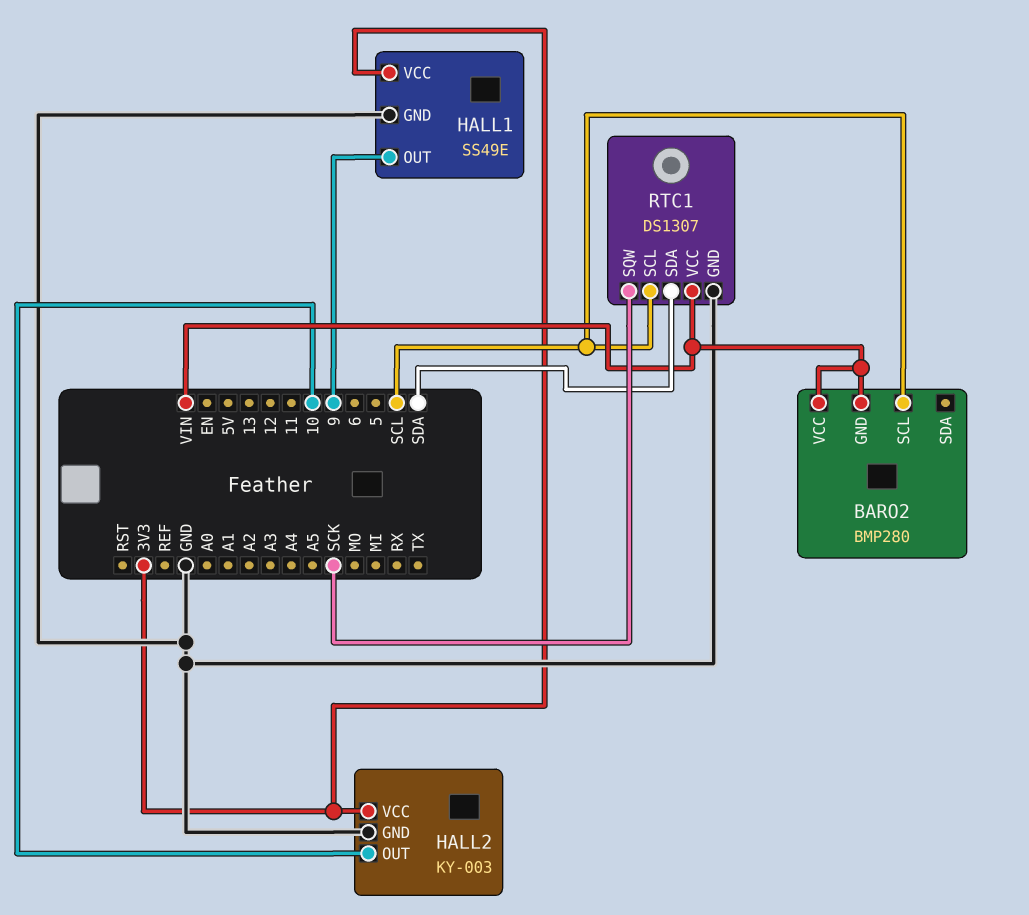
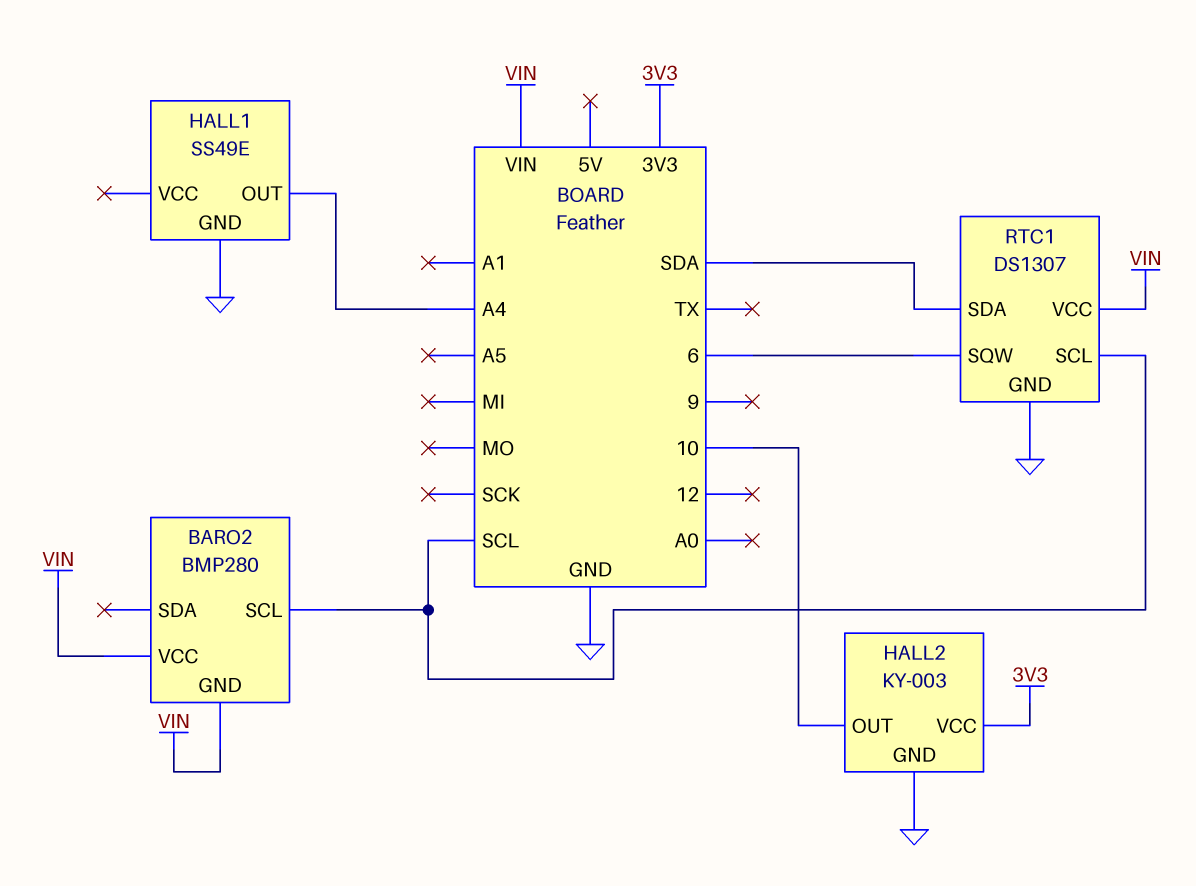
HALL1 pin OUT: 9 -> A4
HALL1 pin VCC: 3V3 -> none
RTC1 pin SQW: SCK -> 6

